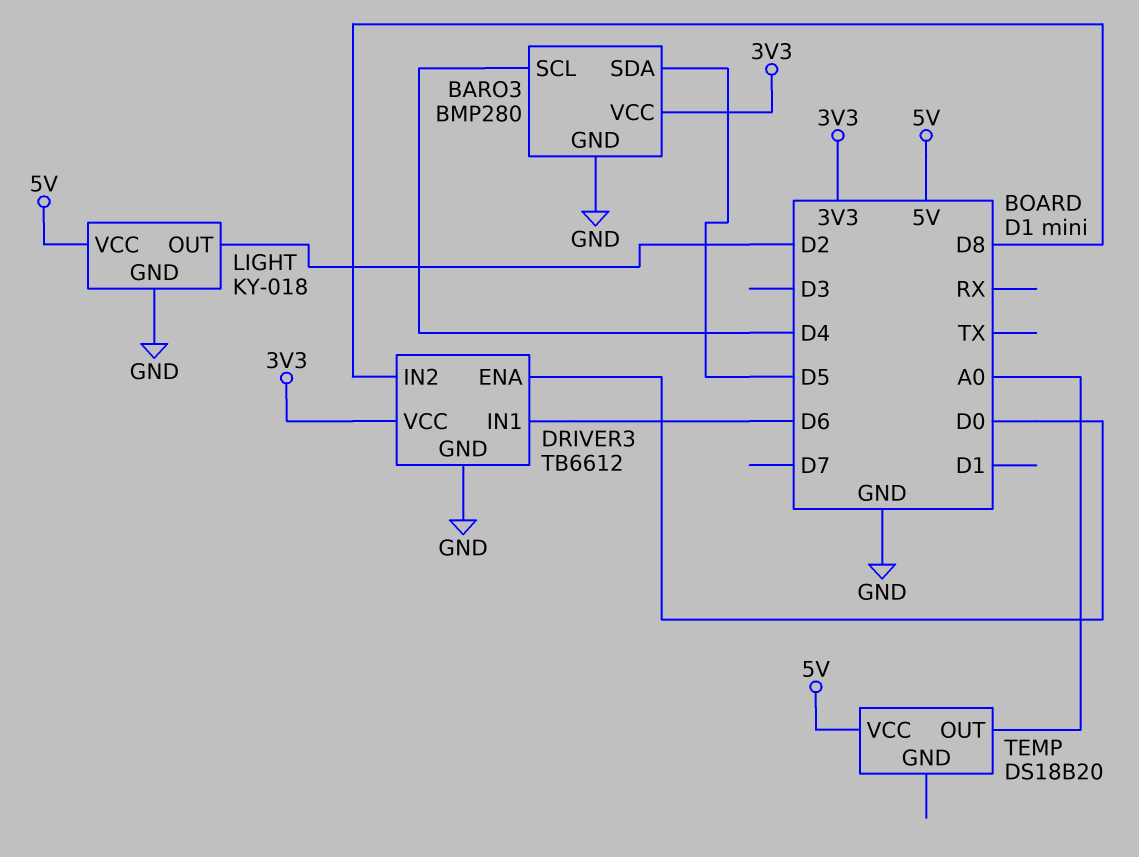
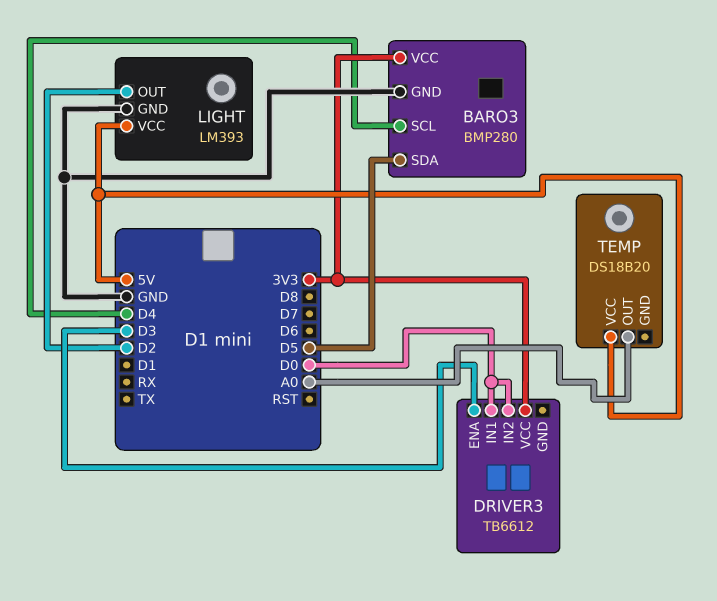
DRIVER3 pin ENA: D0 -> D3
DRIVER3 pin GND: GND -> none
DRIVER3 pin IN1: D6 -> D0
DRIVER3 pin IN2: D8 -> D0
LIGHT: KY-018 -> LM393

